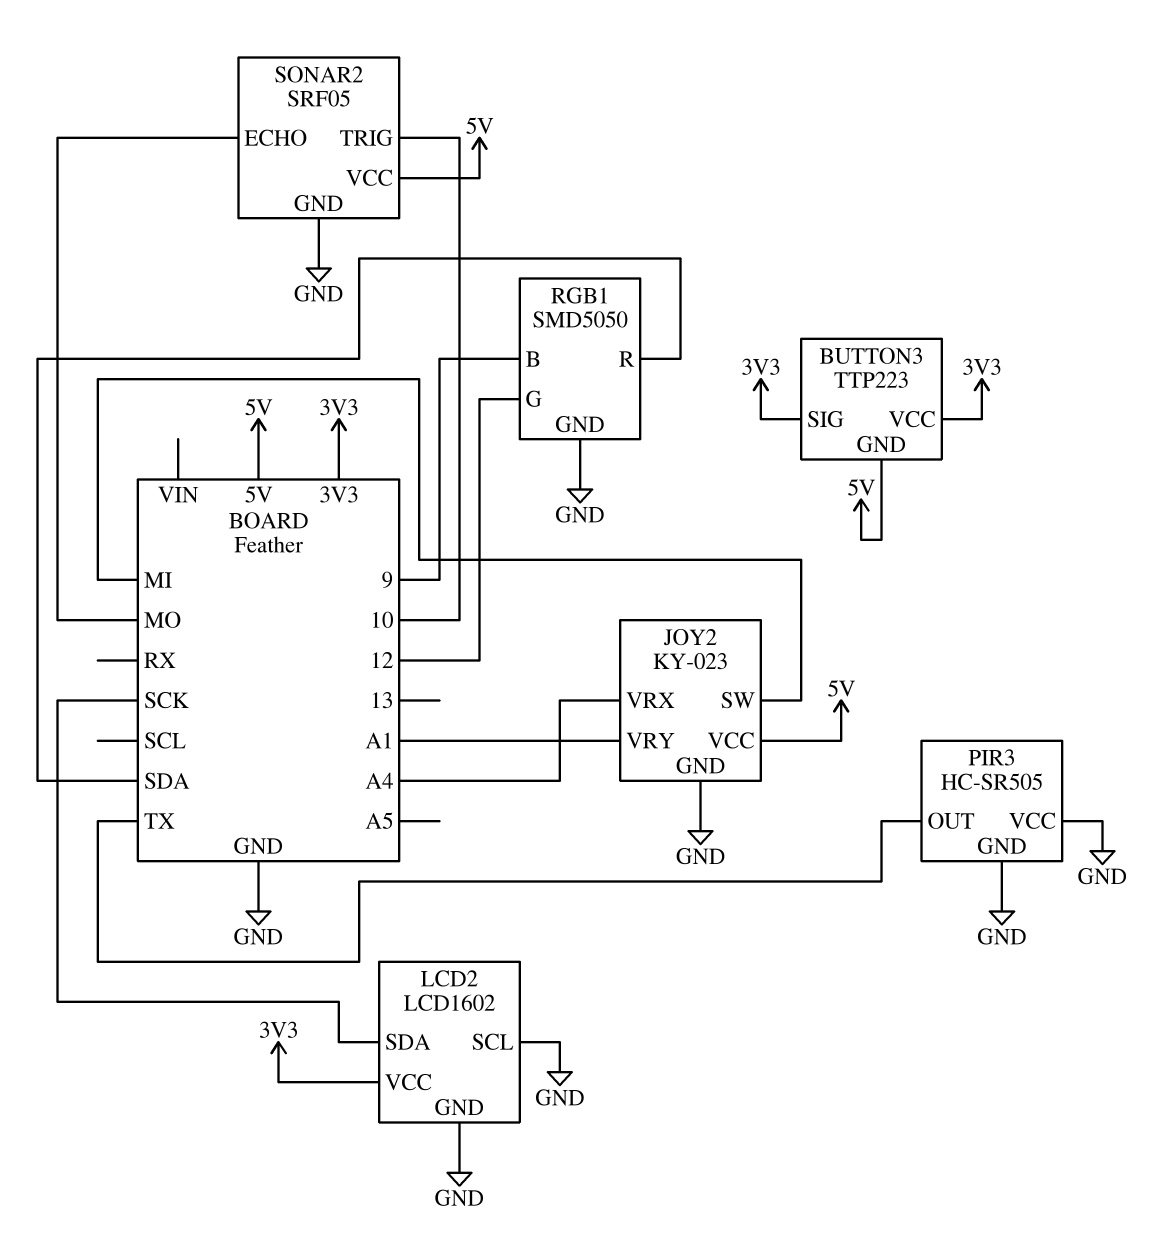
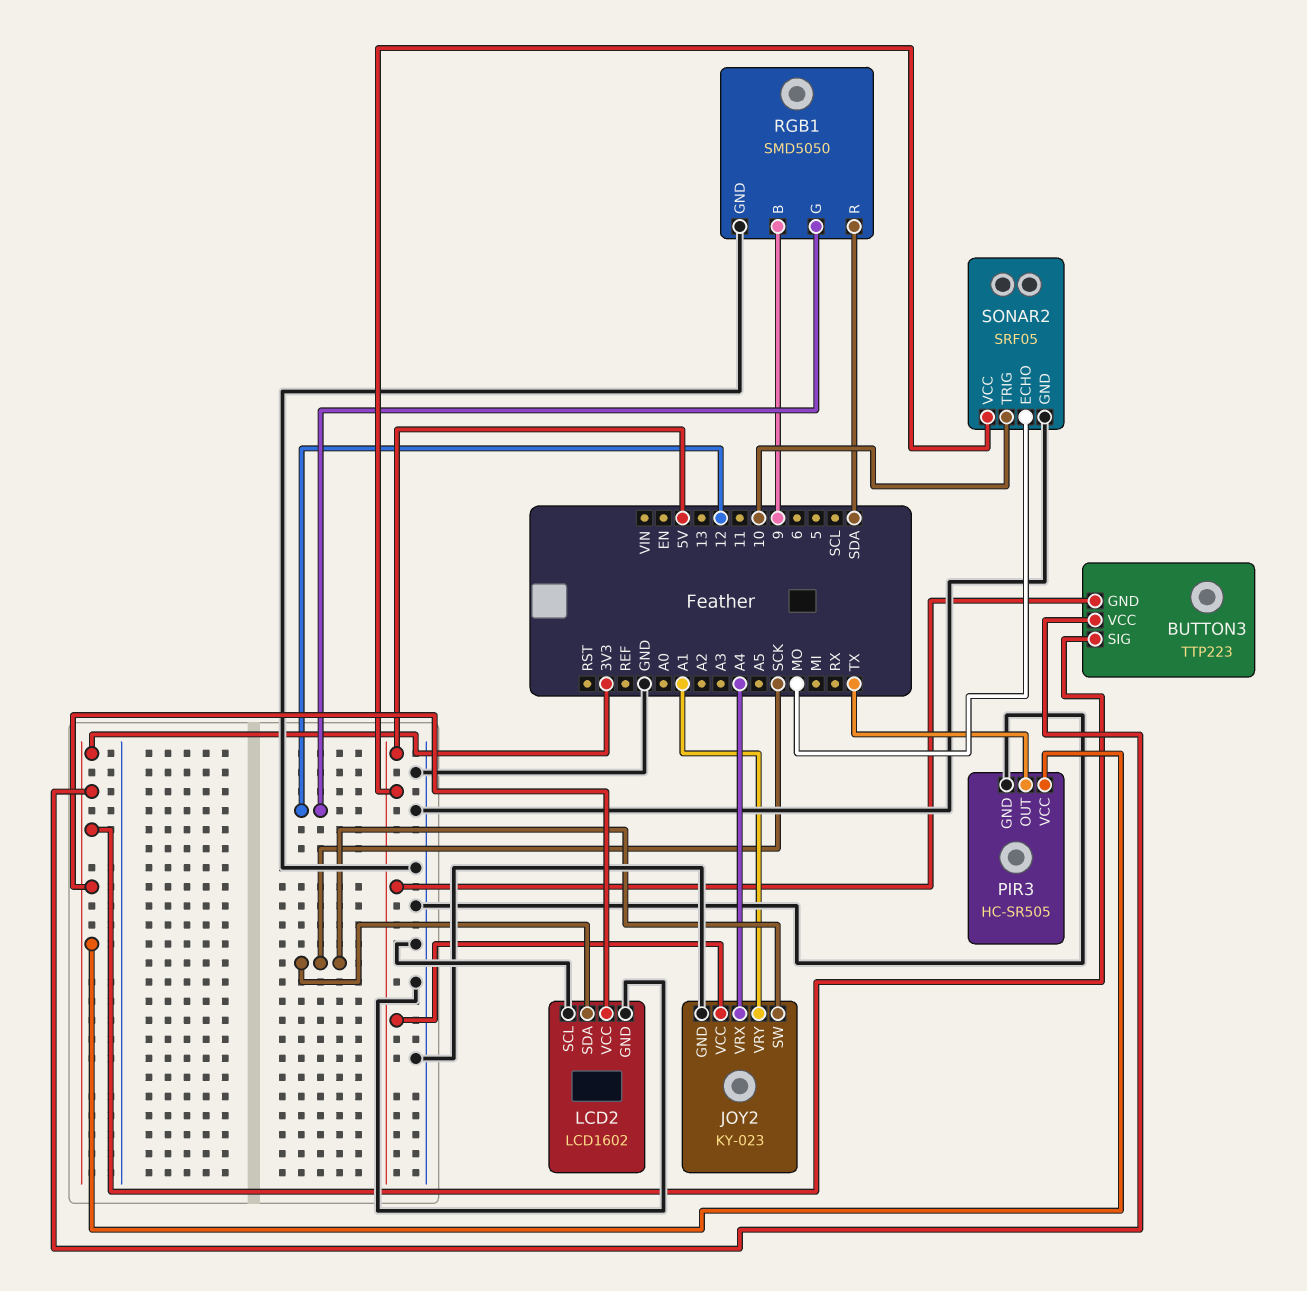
JOY2 pin SW: MI -> SCK
PIR3 pin VCC: GND -> 3V3

